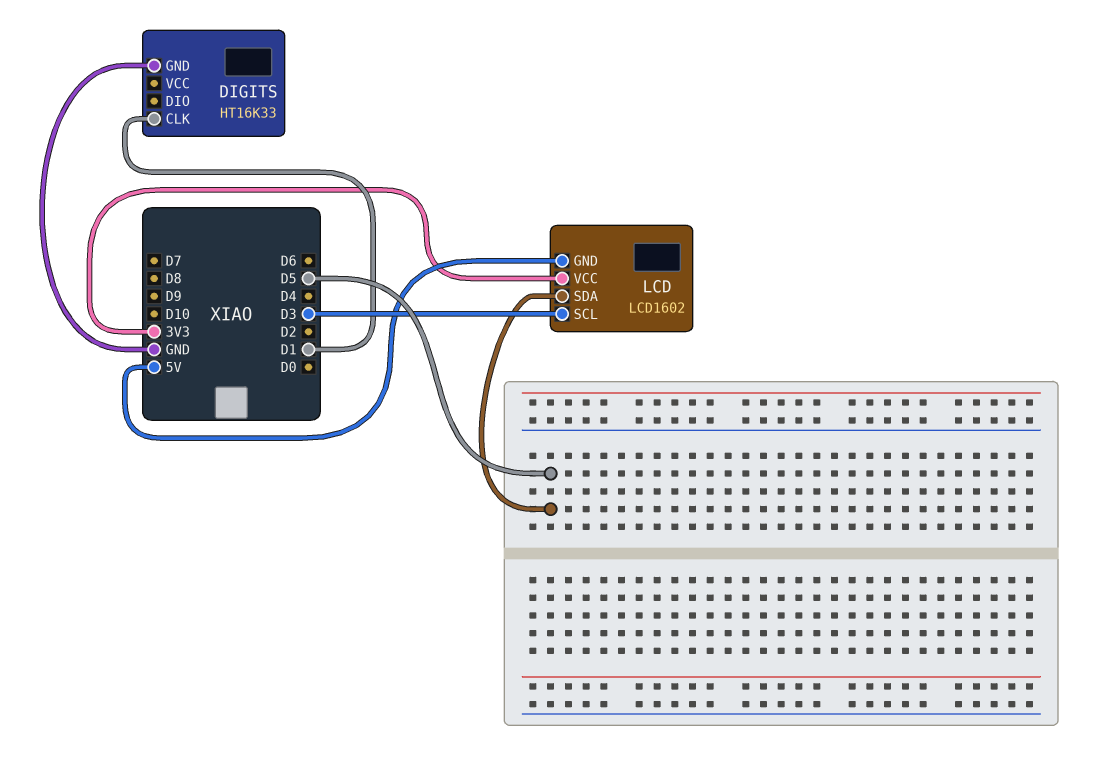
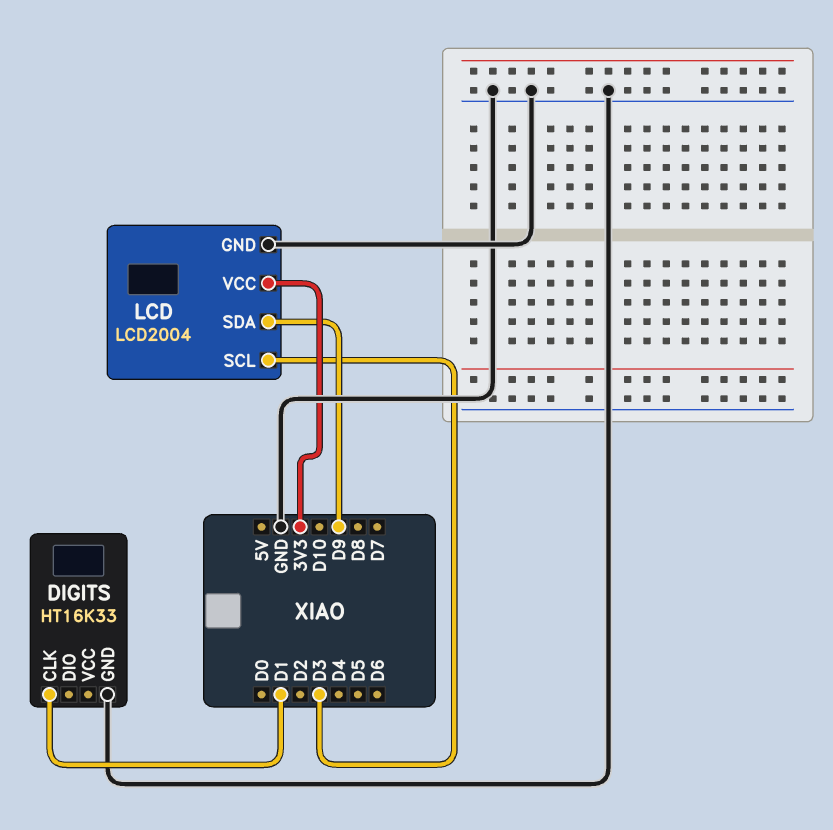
LCD: LCD1602 -> LCD2004
LCD pin GND: 5V -> GND
LCD pin SDA: D5 -> D9

